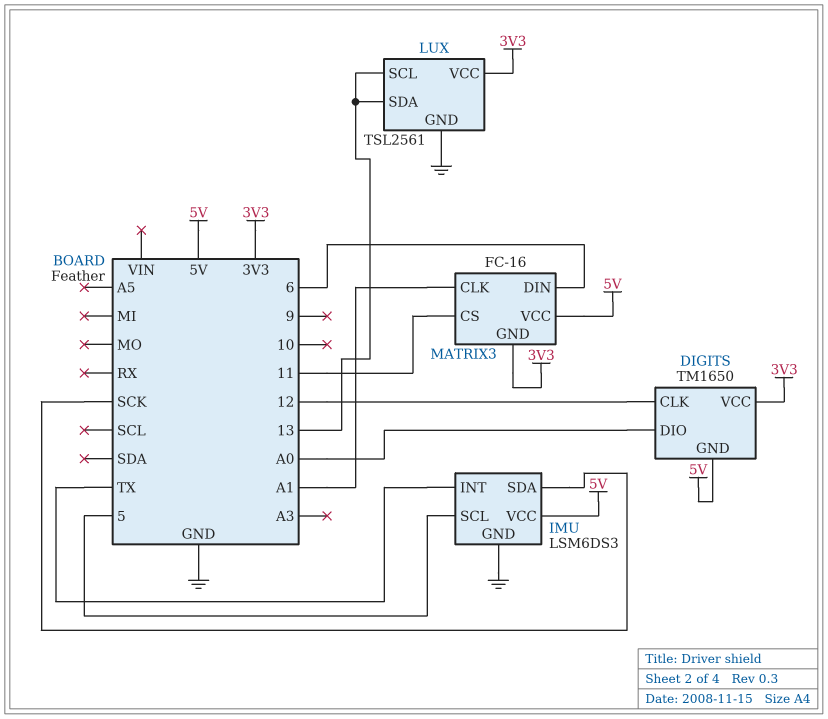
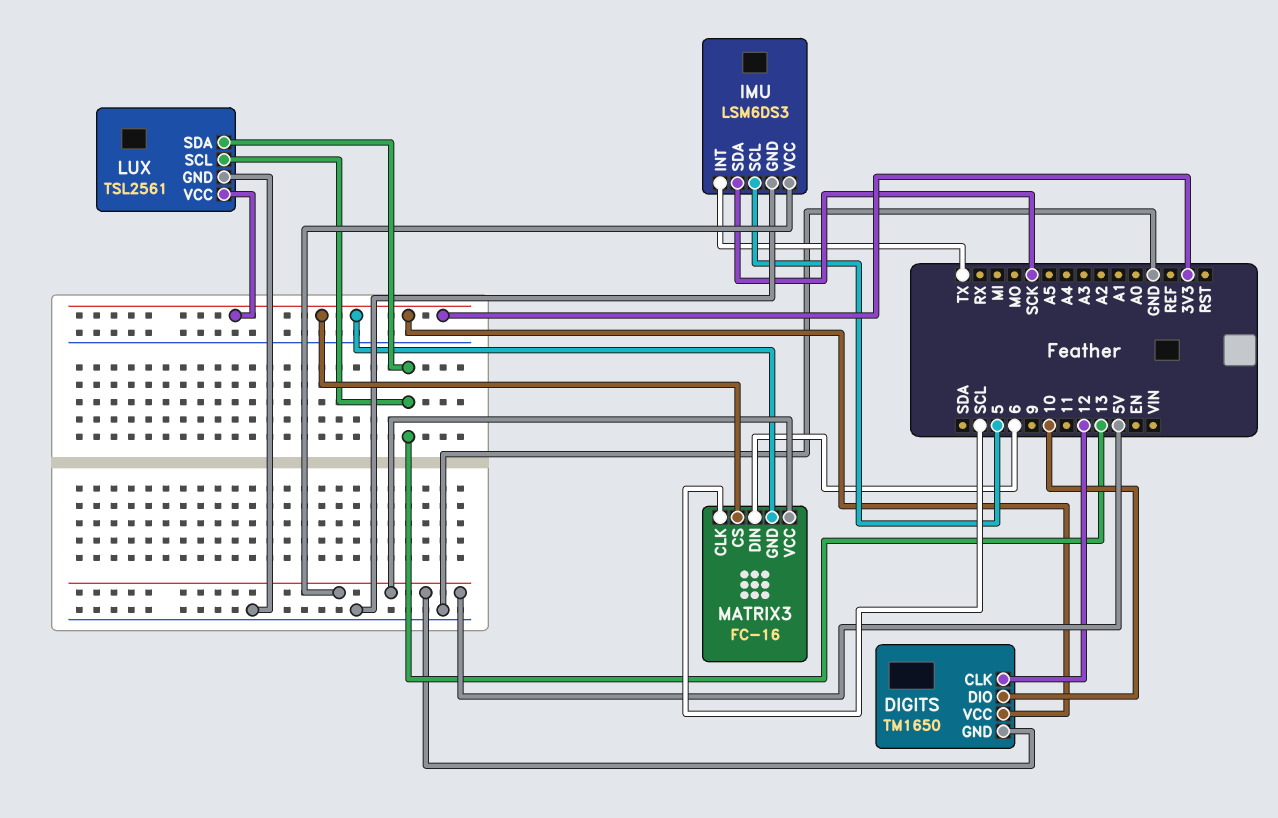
DIGITS pin DIO: A0 -> 10
MATRIX3 pin CLK: A1 -> SCL
MATRIX3 pin CS: 11 -> 3V3

